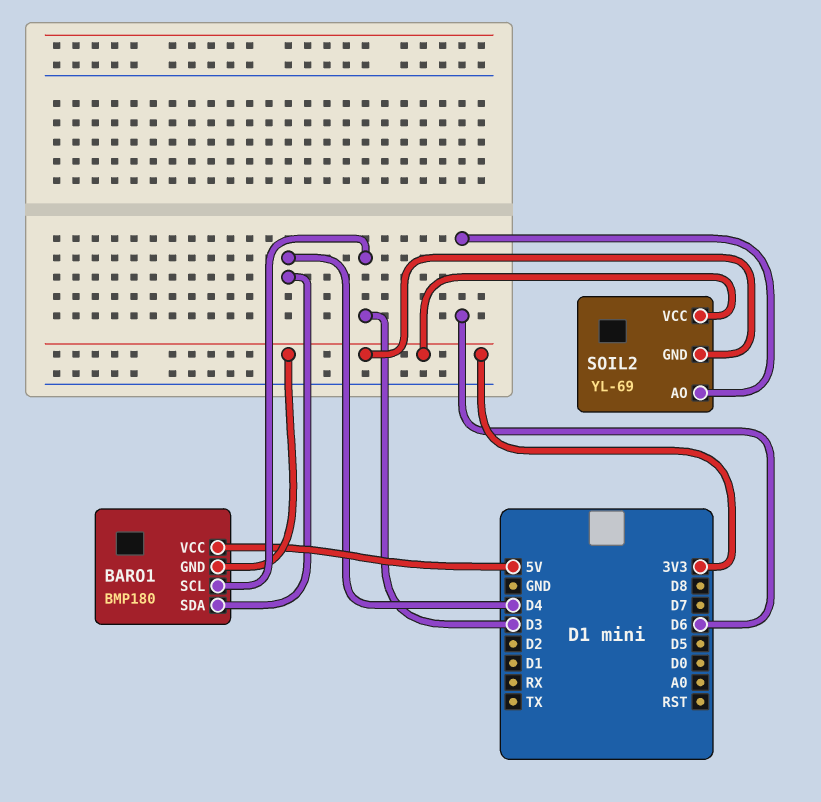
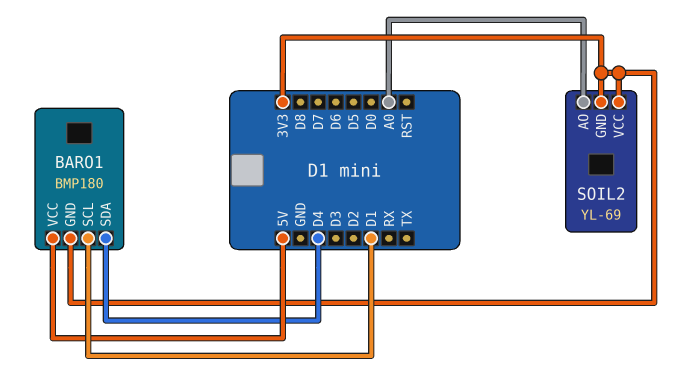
BARO1 pin SCL: D3 -> D1
SOIL2 pin AO: D6 -> A0

